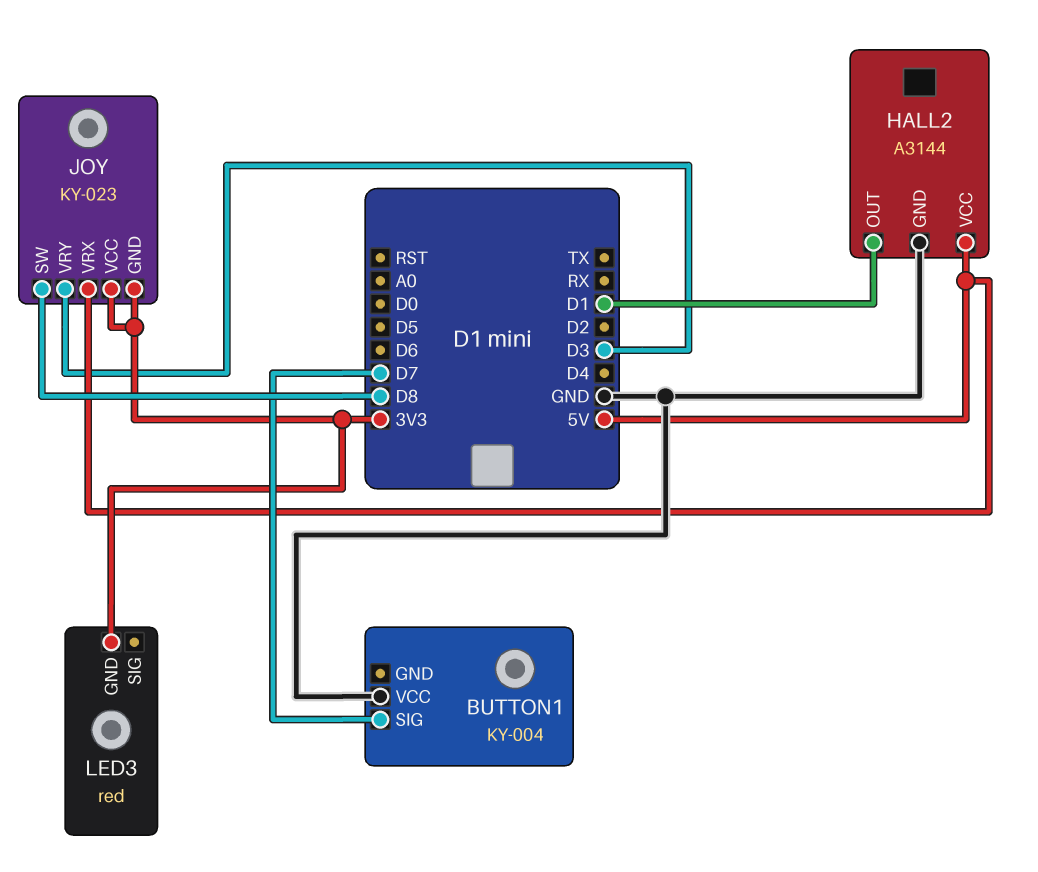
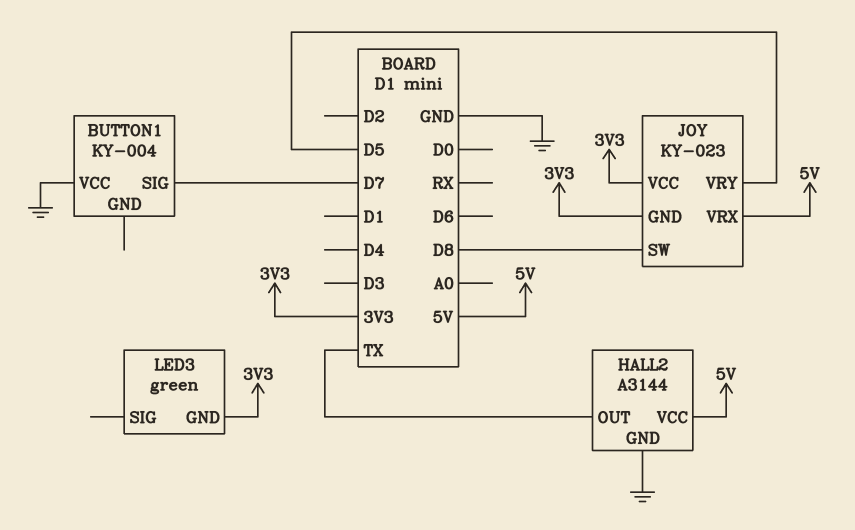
HALL2 pin OUT: D1 -> TX
JOY pin VRY: D3 -> D5
LED3: red -> green

